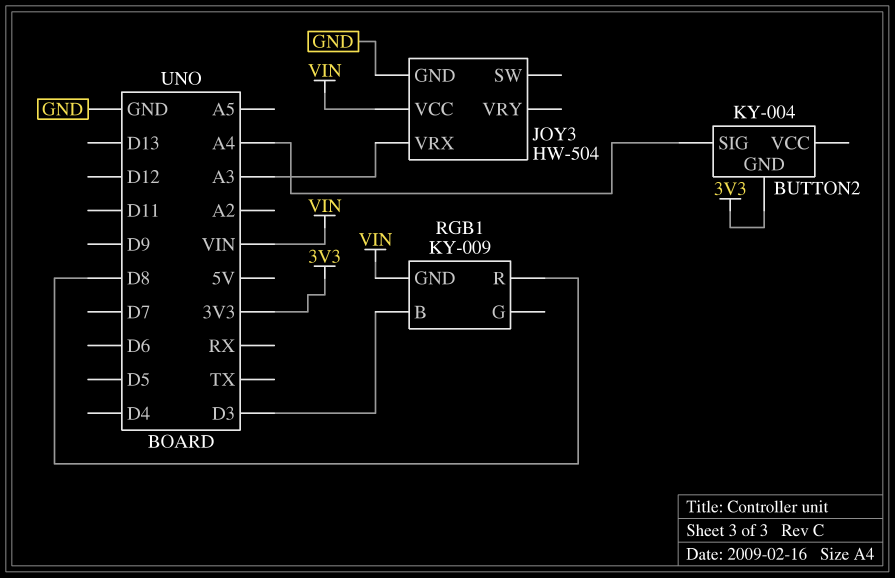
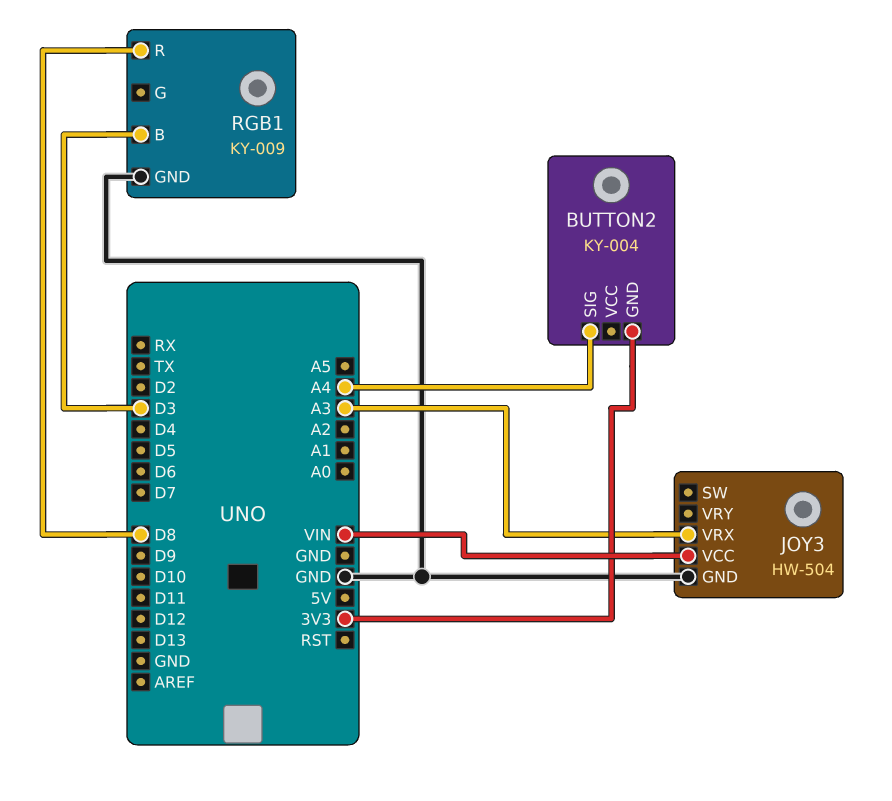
RGB1 pin GND: VIN -> GND

